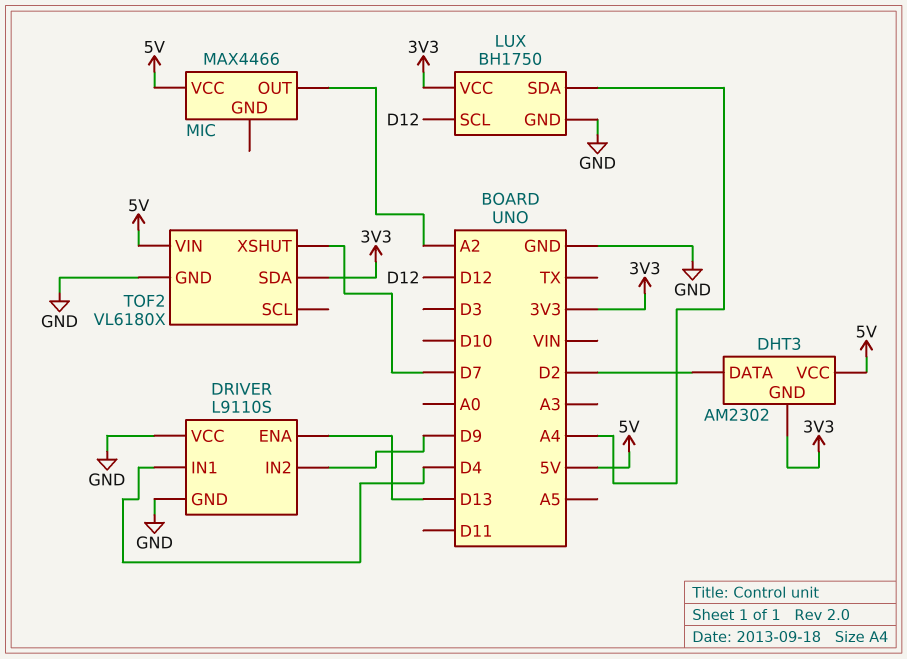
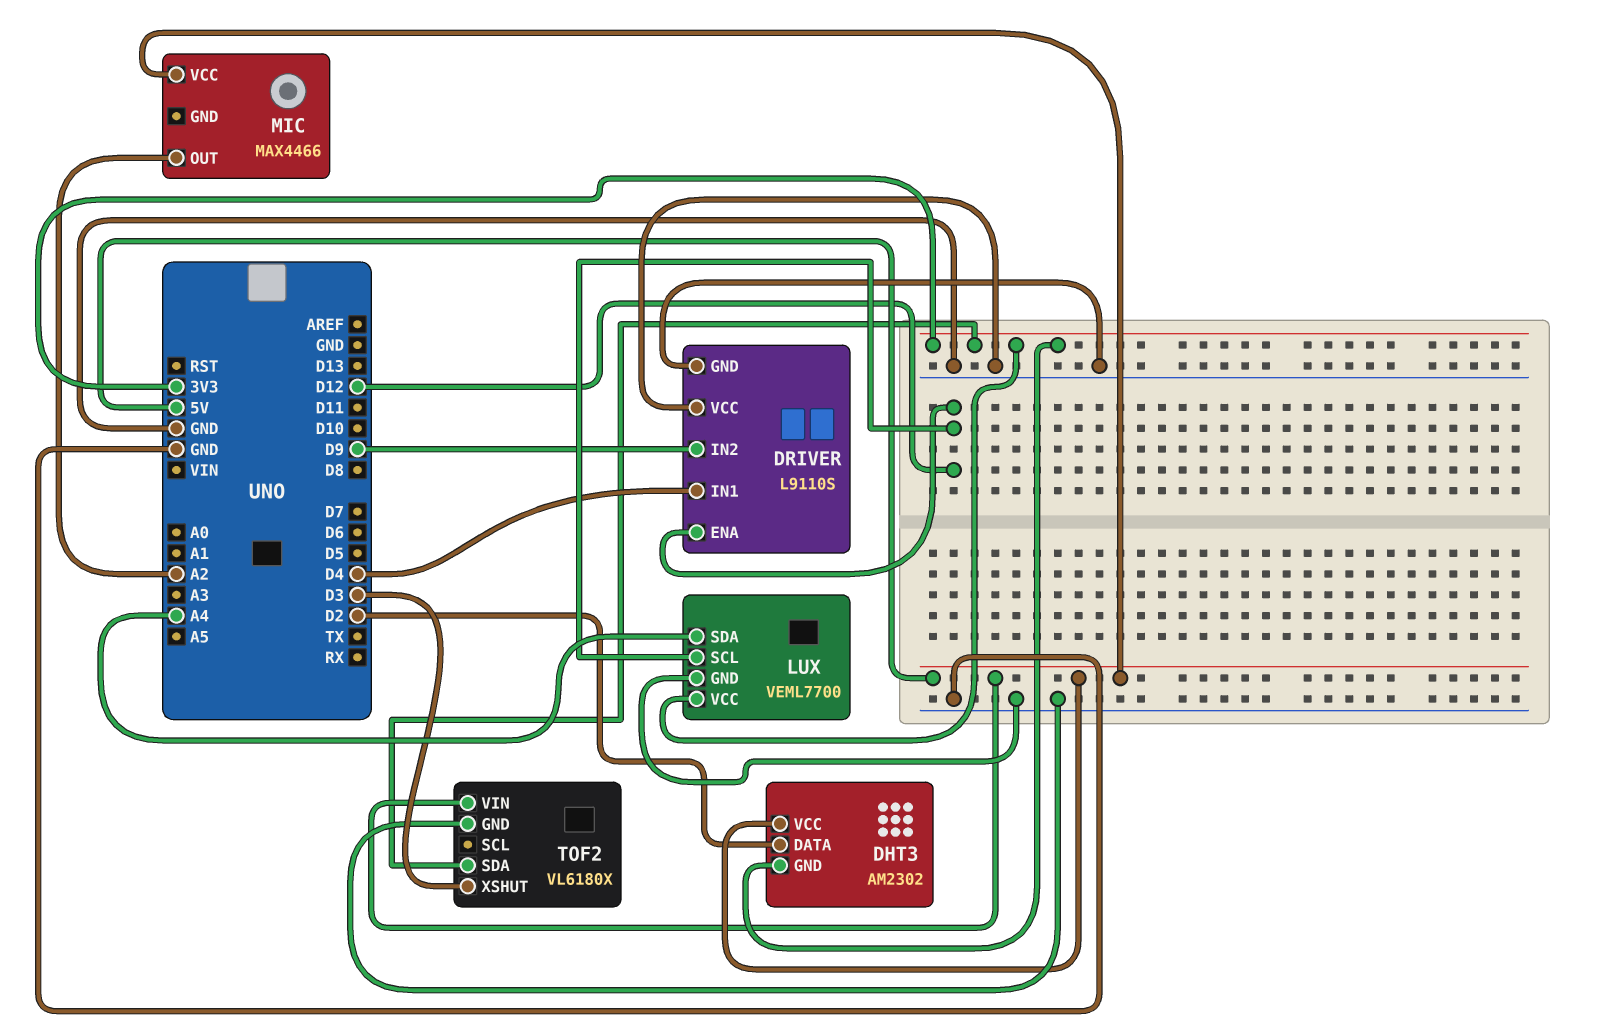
DRIVER pin ENA: D13 -> D12
LUX: BH1750 -> VEML7700
TOF2 pin XSHUT: D7 -> D3

